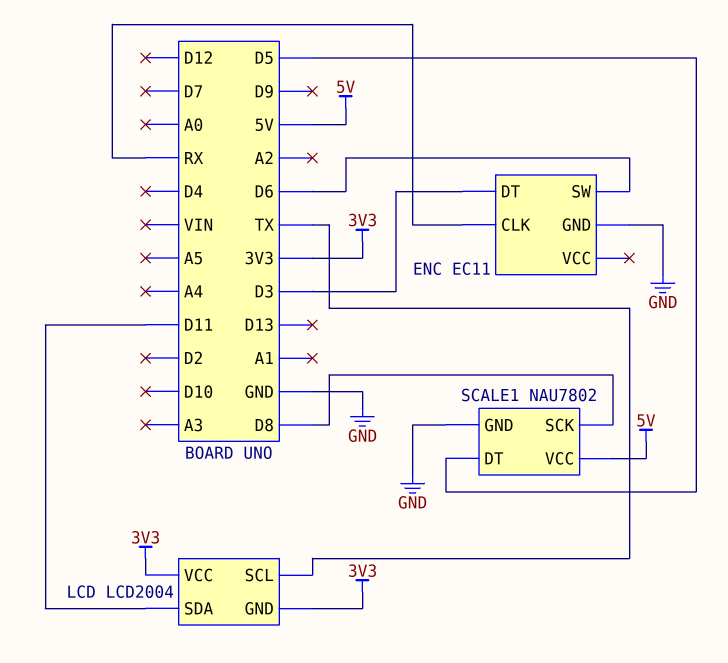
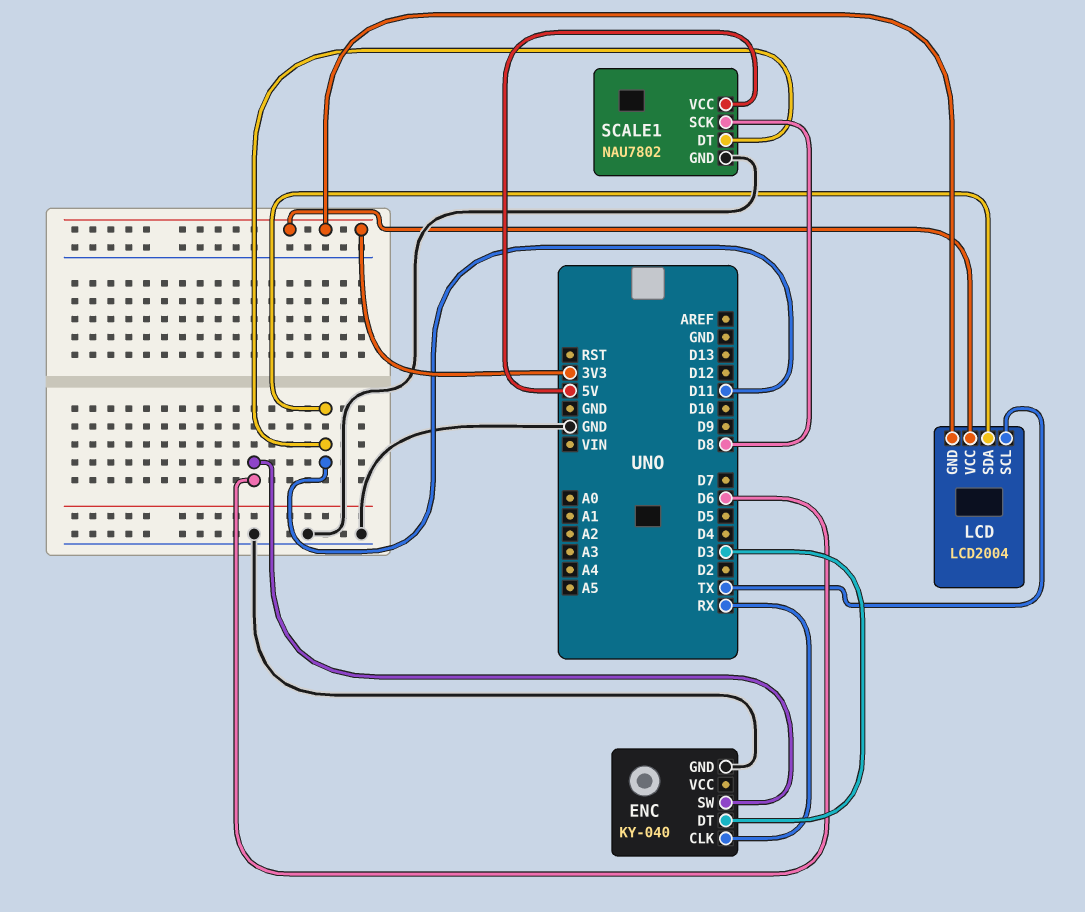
ENC: EC11 -> KY-040
SCALE1 pin DT: D5 -> D11

